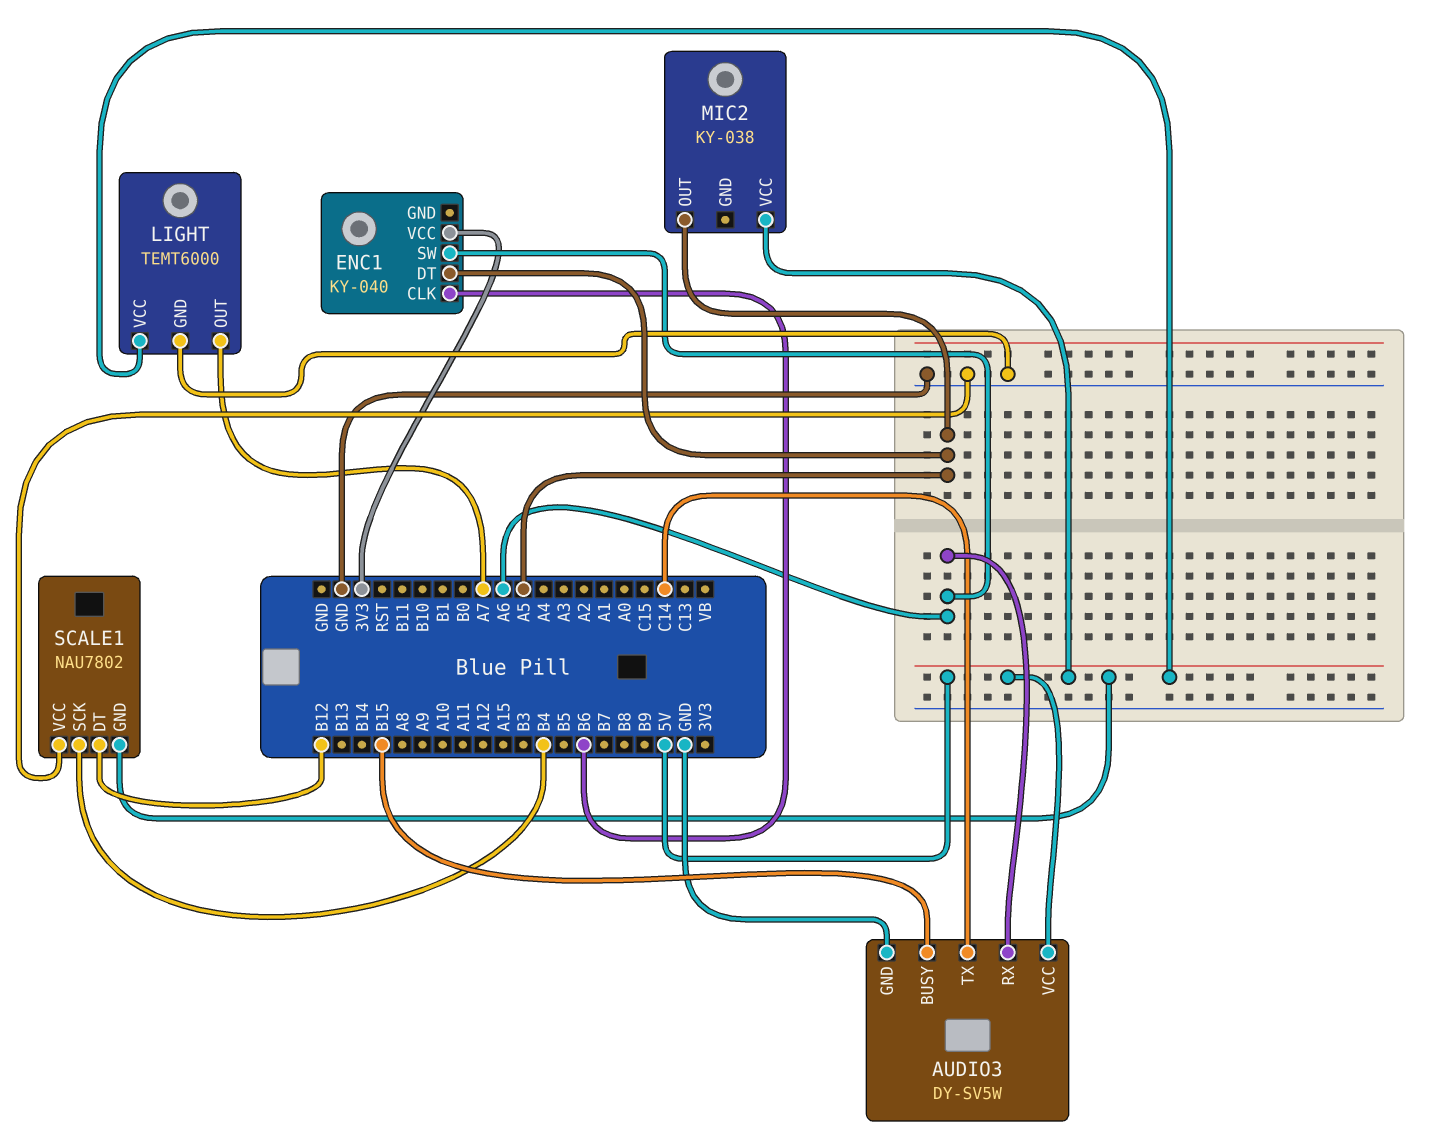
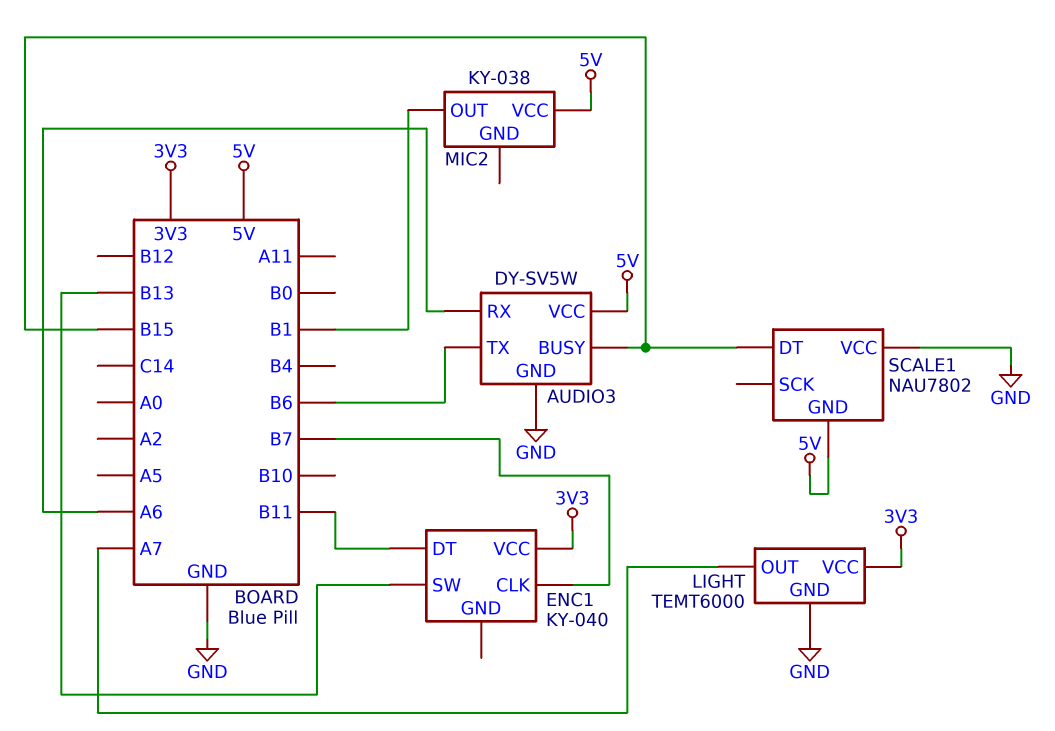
AUDIO3 pin TX: C14 -> B6
ENC1 pin CLK: B6 -> B7
ENC1 pin DT: A5 -> B11
ENC1 pin SW: A6 -> B13
LIGHT pin VCC: 5V -> 3V3
MIC2 pin OUT: A5 -> B1
SCALE1 pin DT: B12 -> B15
SCALE1 pin SCK: B4 -> none

